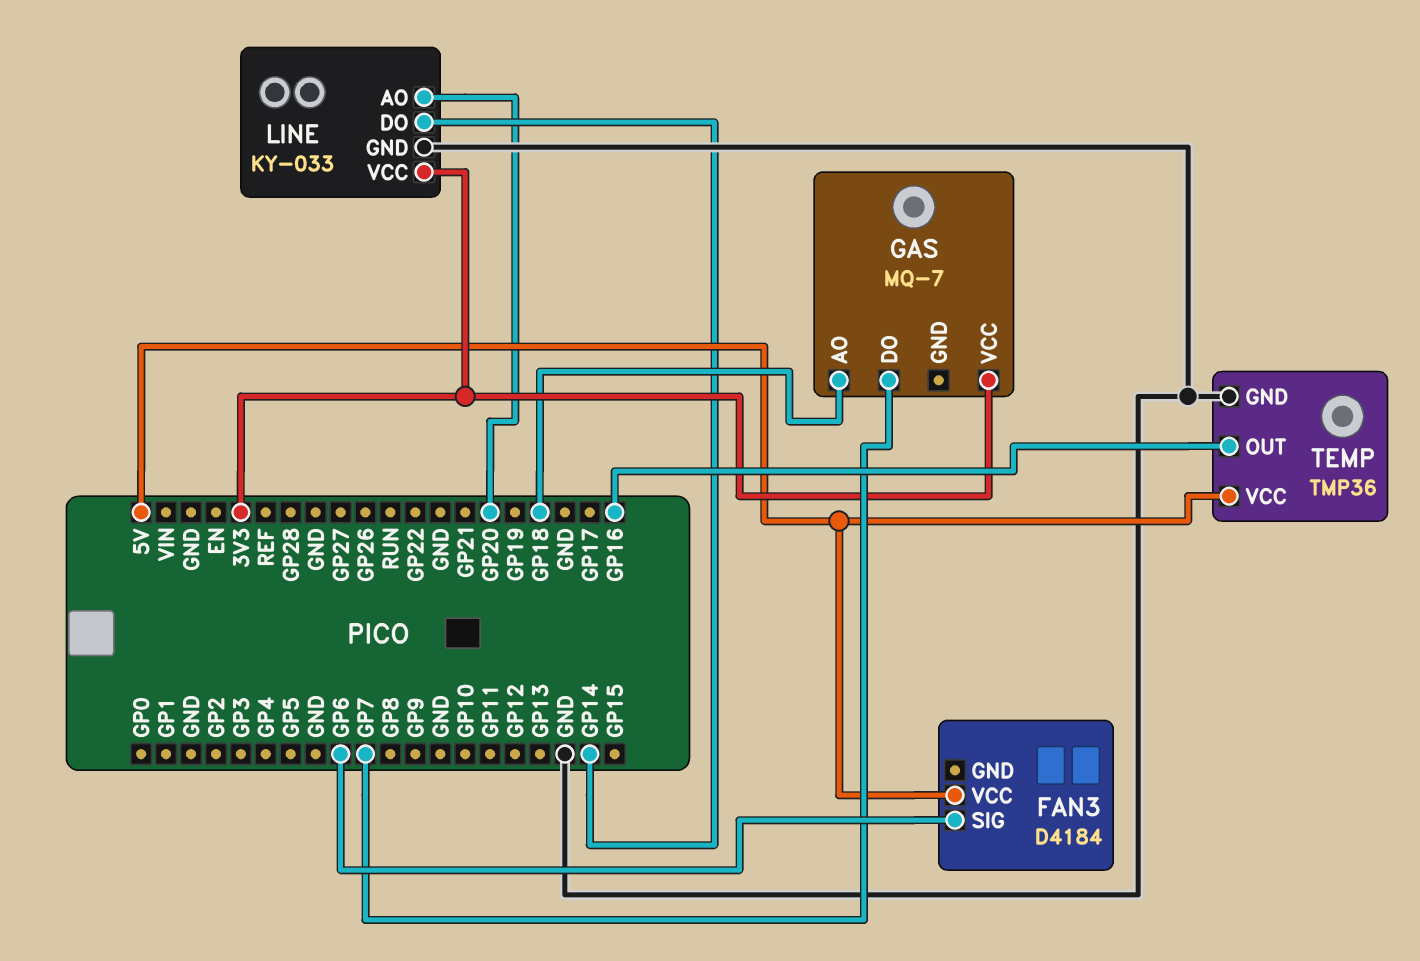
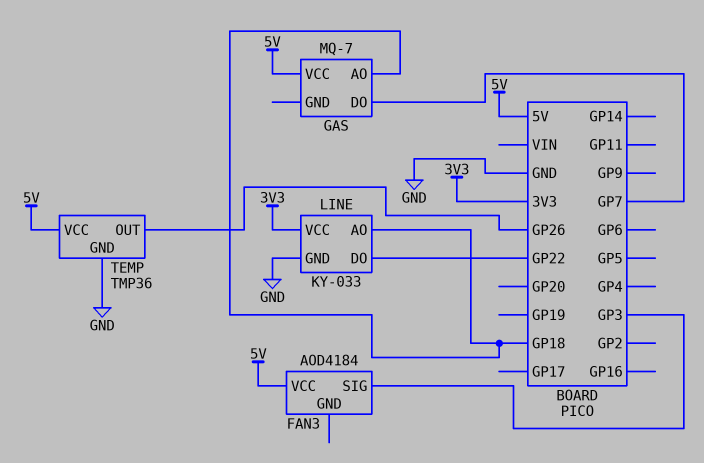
FAN3: D4184 -> AOD4184
FAN3 pin SIG: GP6 -> GP3
GAS pin VCC: 3V3 -> 5V
LINE pin AO: GP20 -> GP18
LINE pin DO: GP14 -> GP22
TEMP pin OUT: GP16 -> GP26

